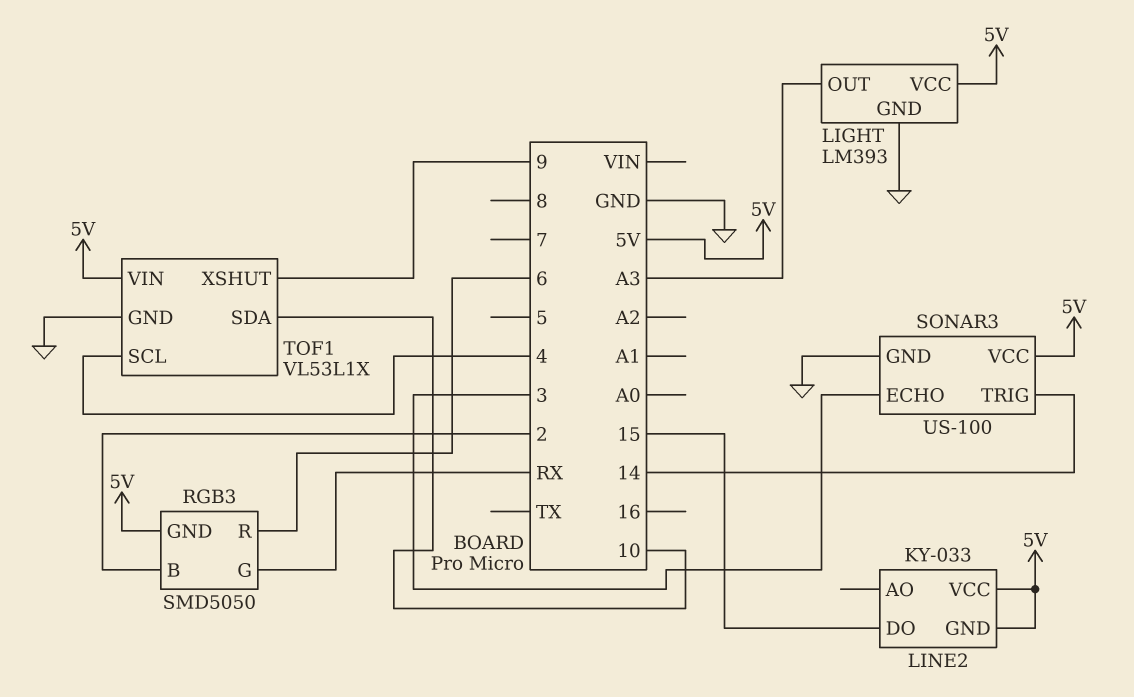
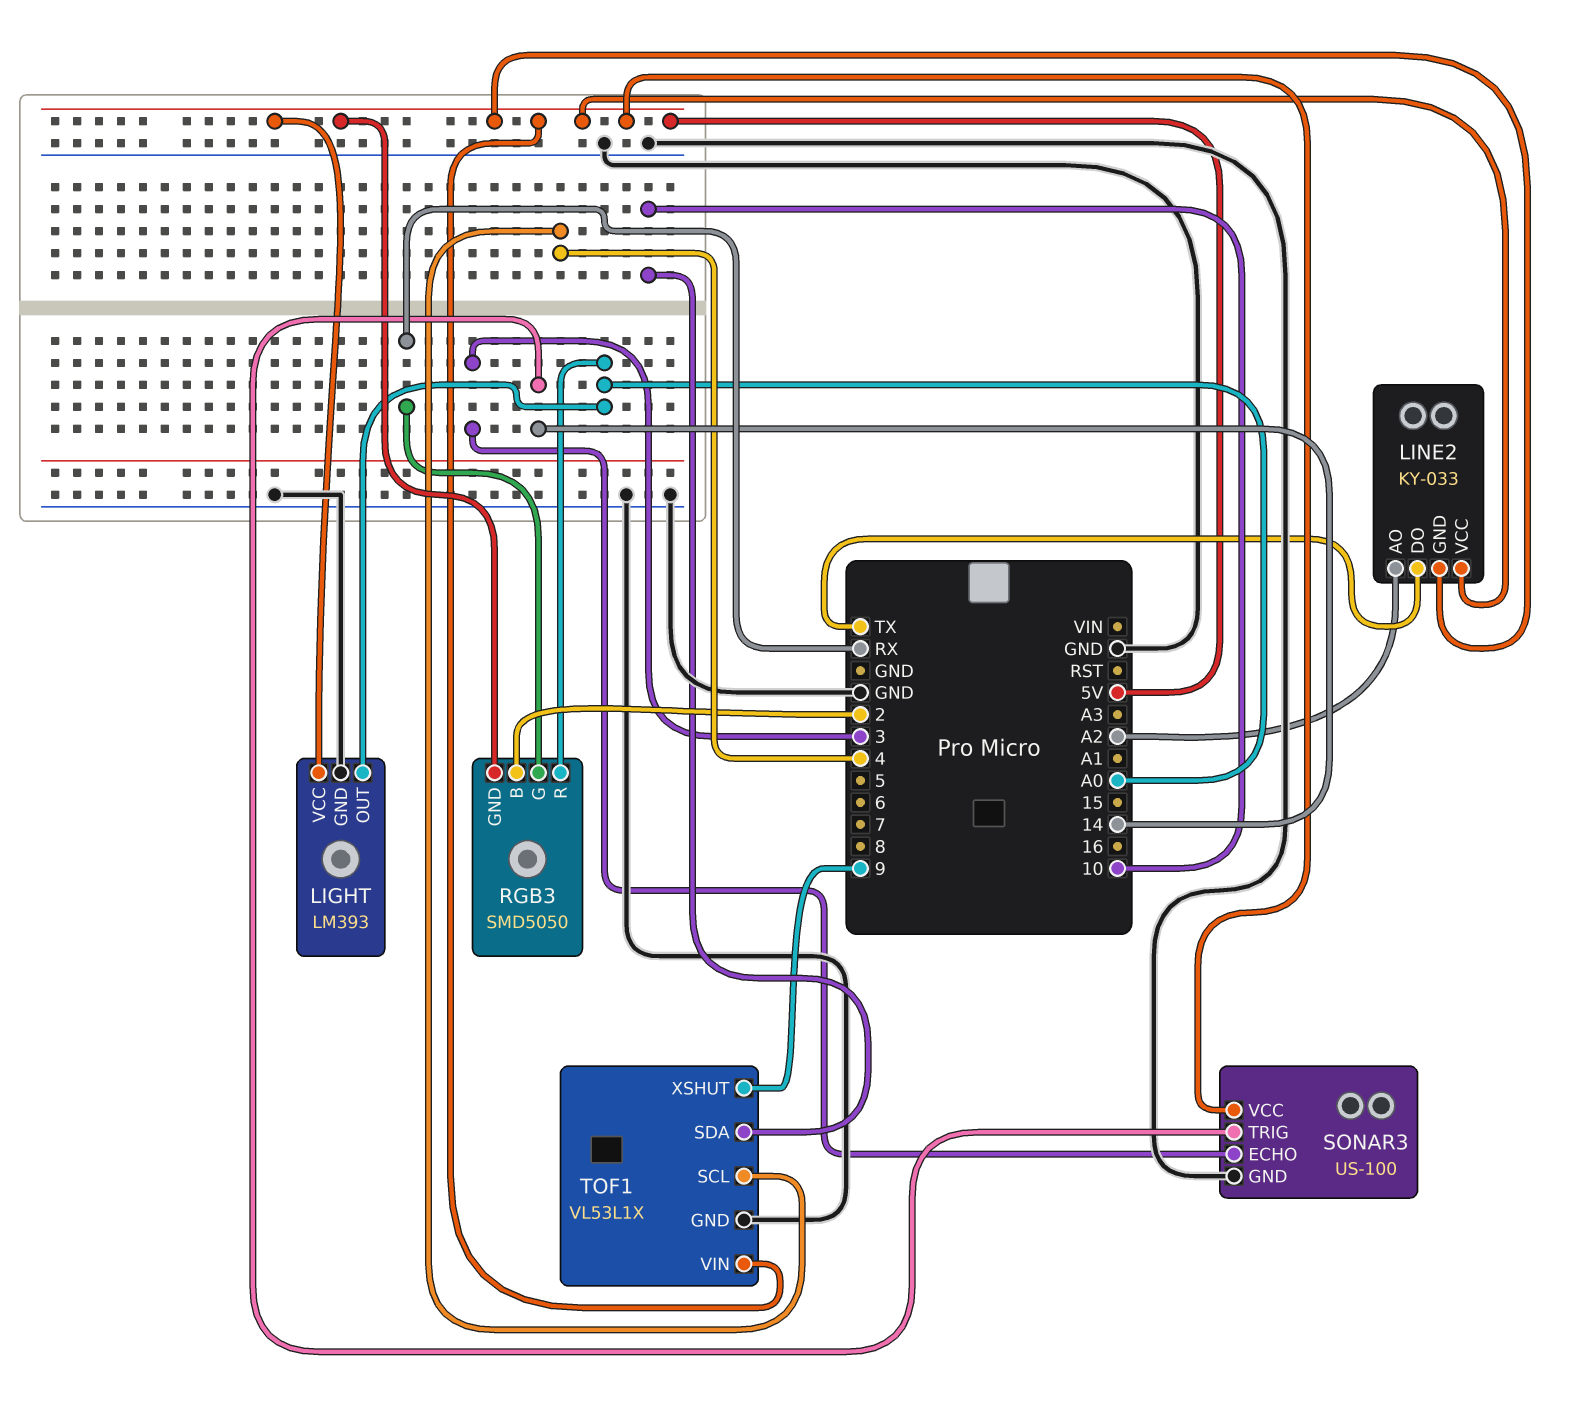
LIGHT pin OUT: A3 -> A0
LINE2 pin AO: none -> A2
LINE2 pin DO: 15 -> TX
RGB3 pin R: 6 -> A0

